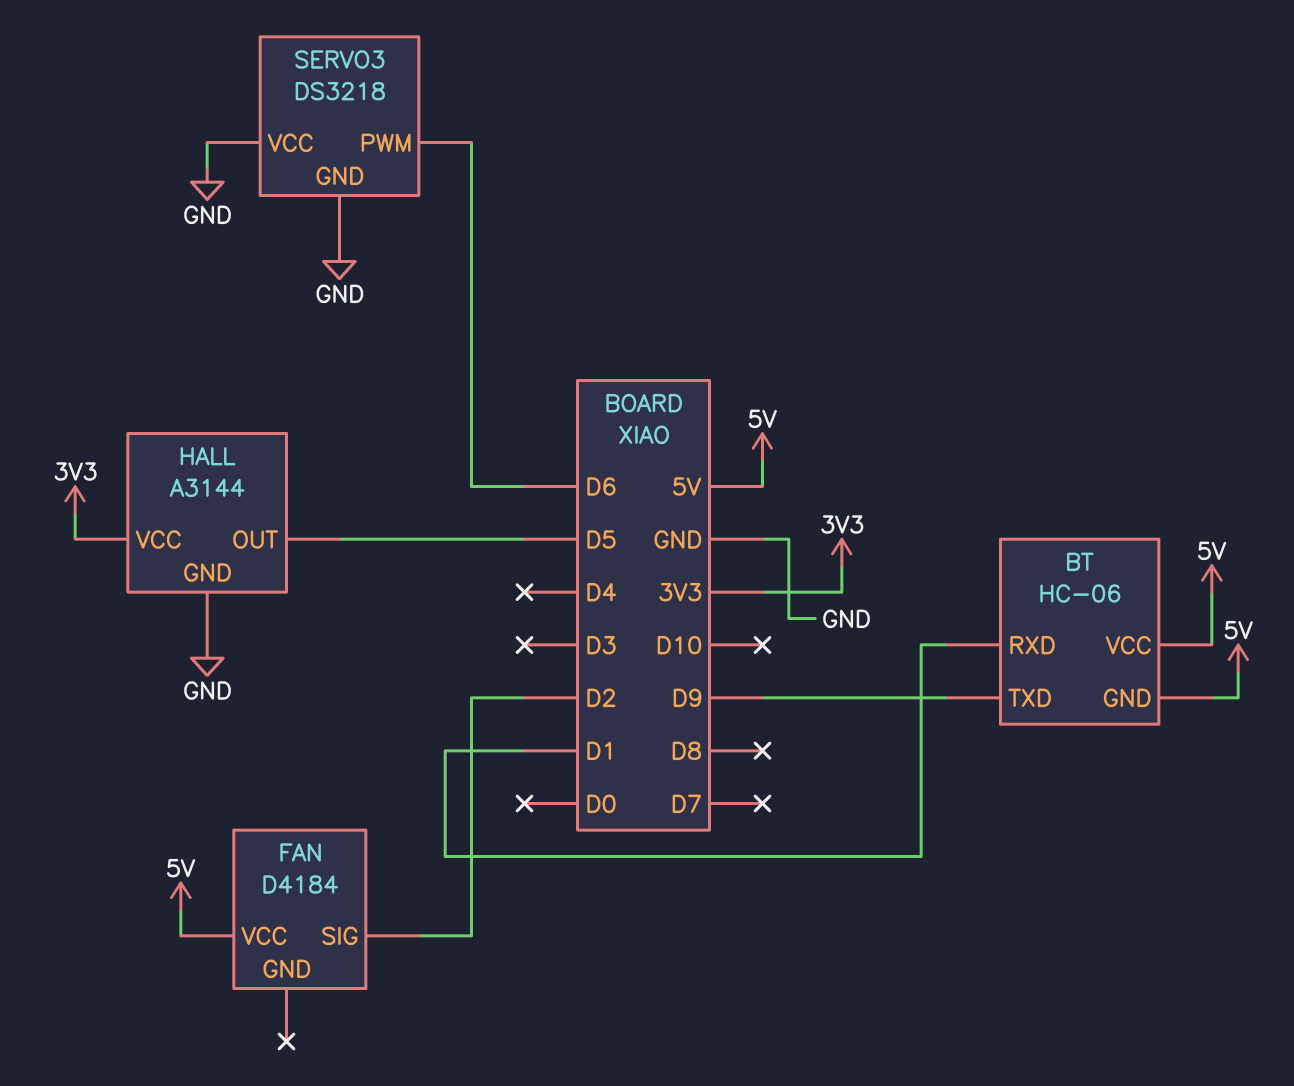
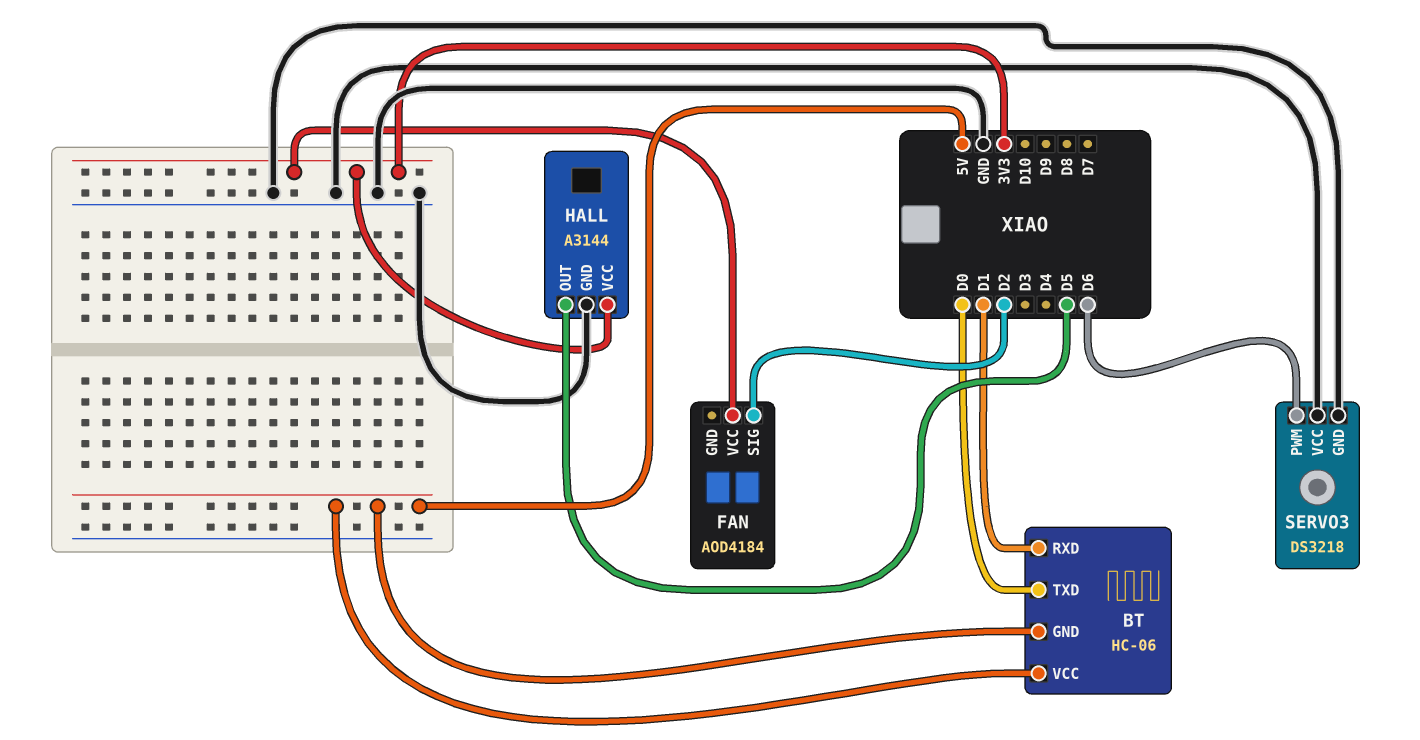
BT pin TXD: D9 -> D0
FAN: D4184 -> AOD4184
FAN pin VCC: 5V -> 3V3

